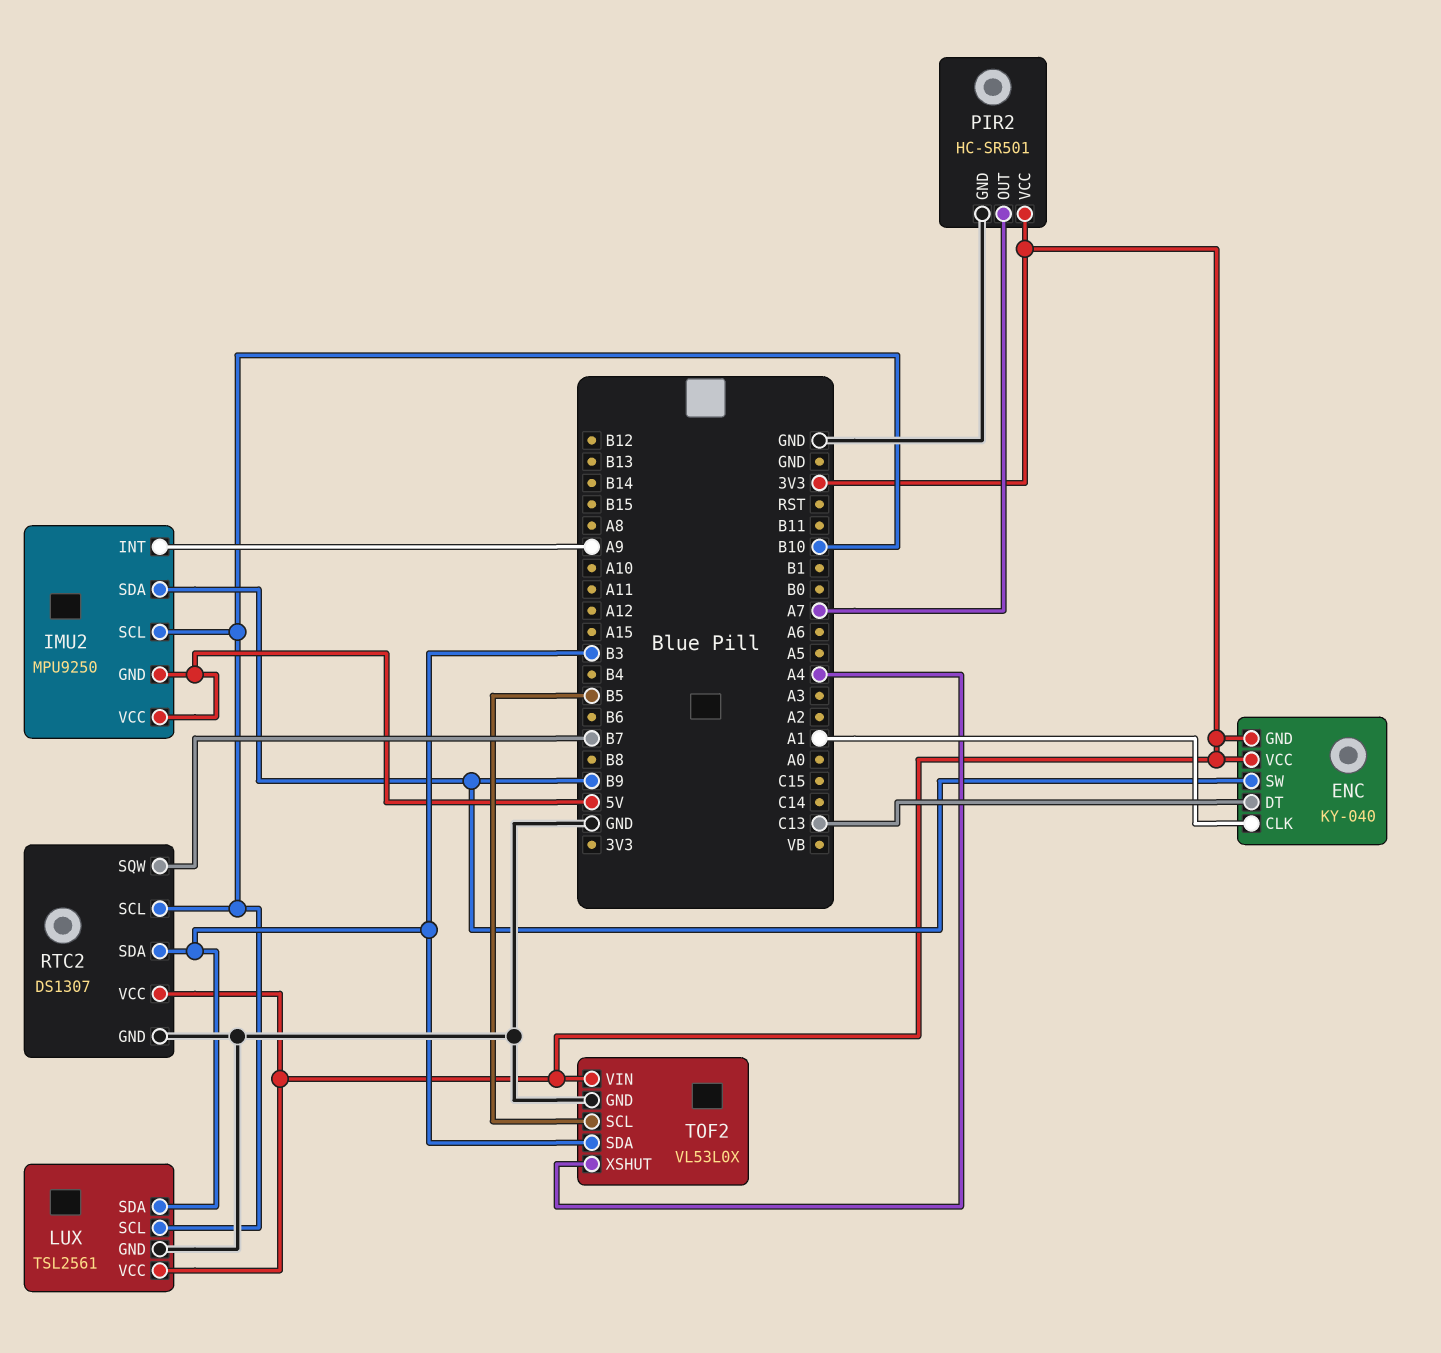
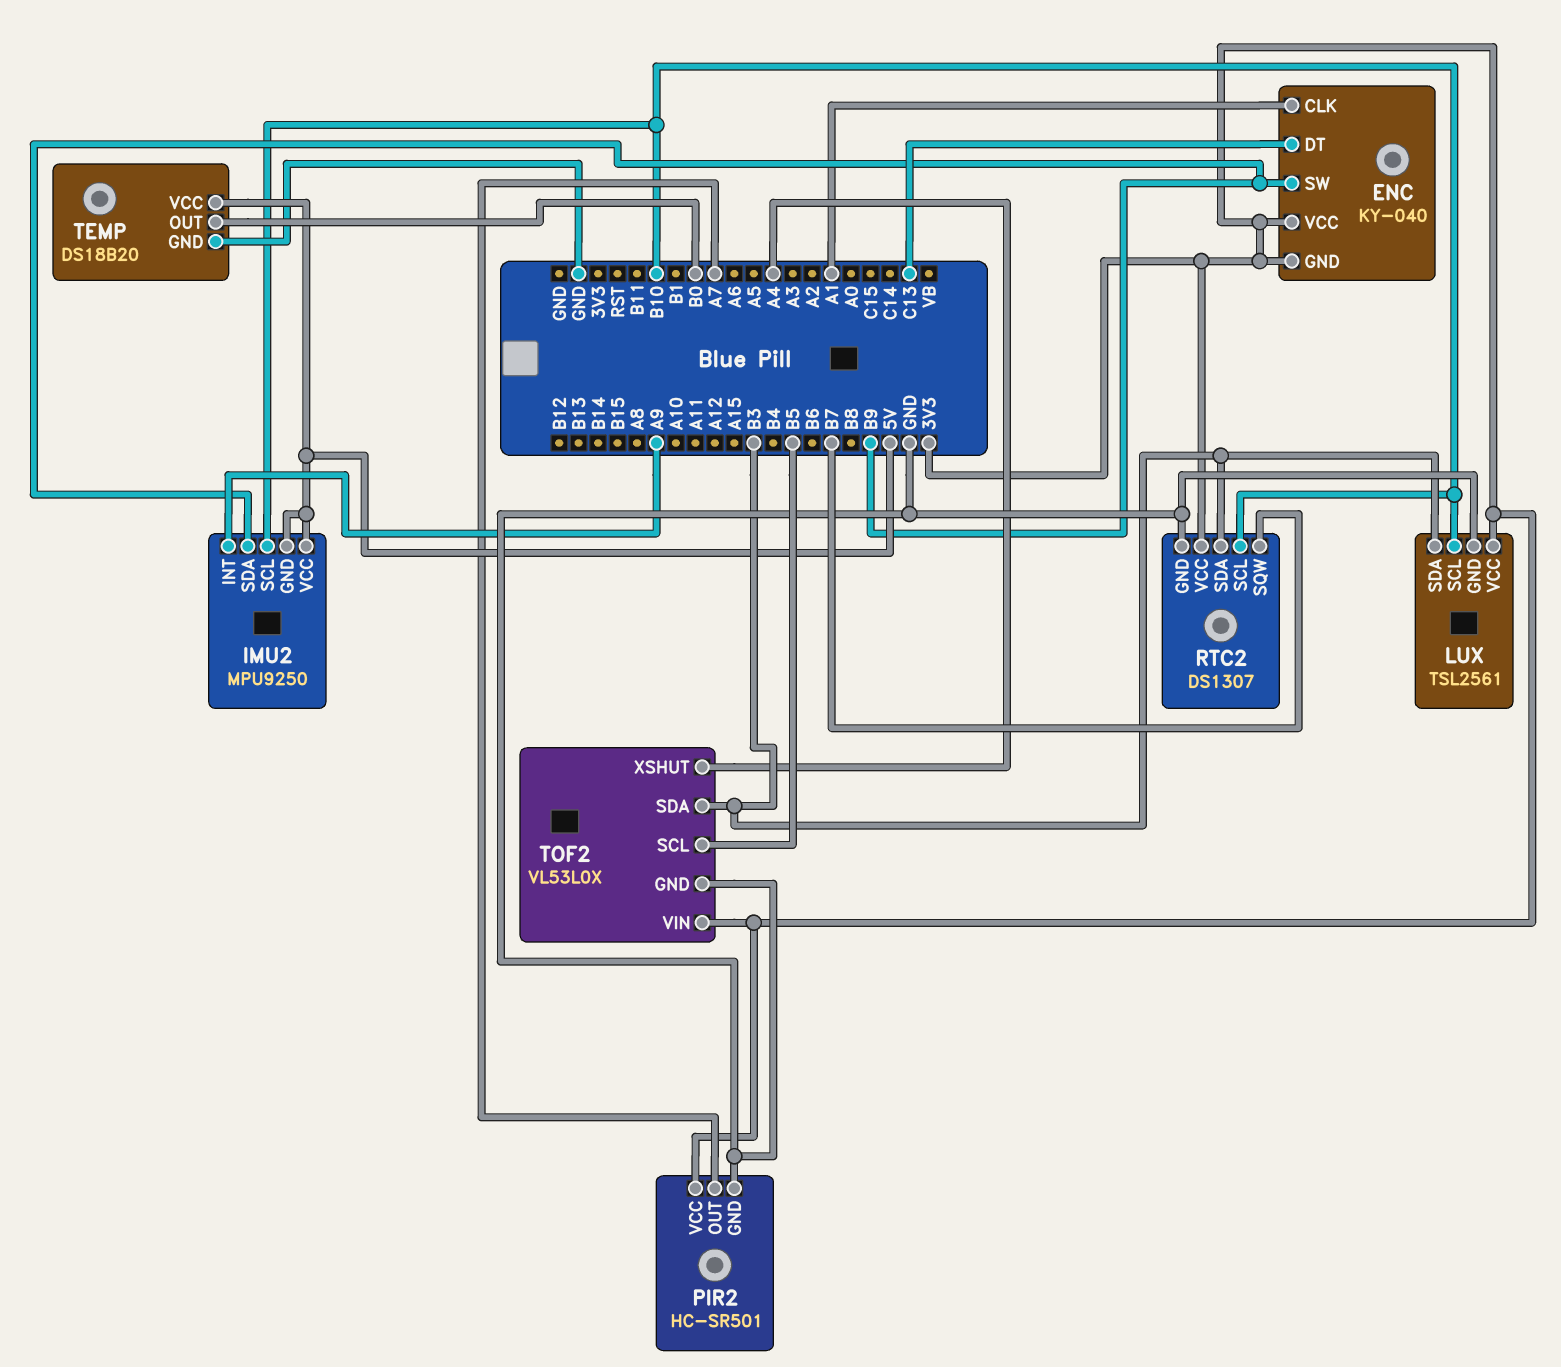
TEMP: none -> DS18B20
TEMP pin GND: none -> GND
TEMP pin OUT: none -> B0
TEMP pin VCC: none -> 5V

